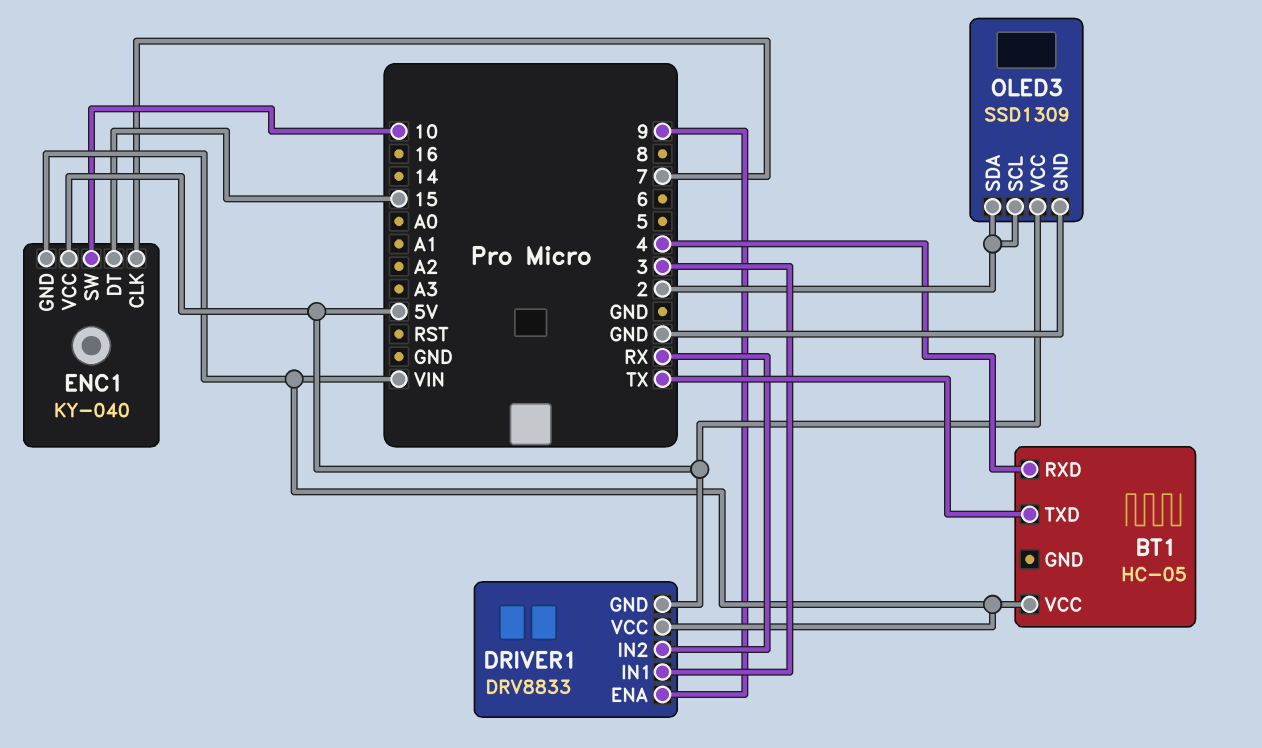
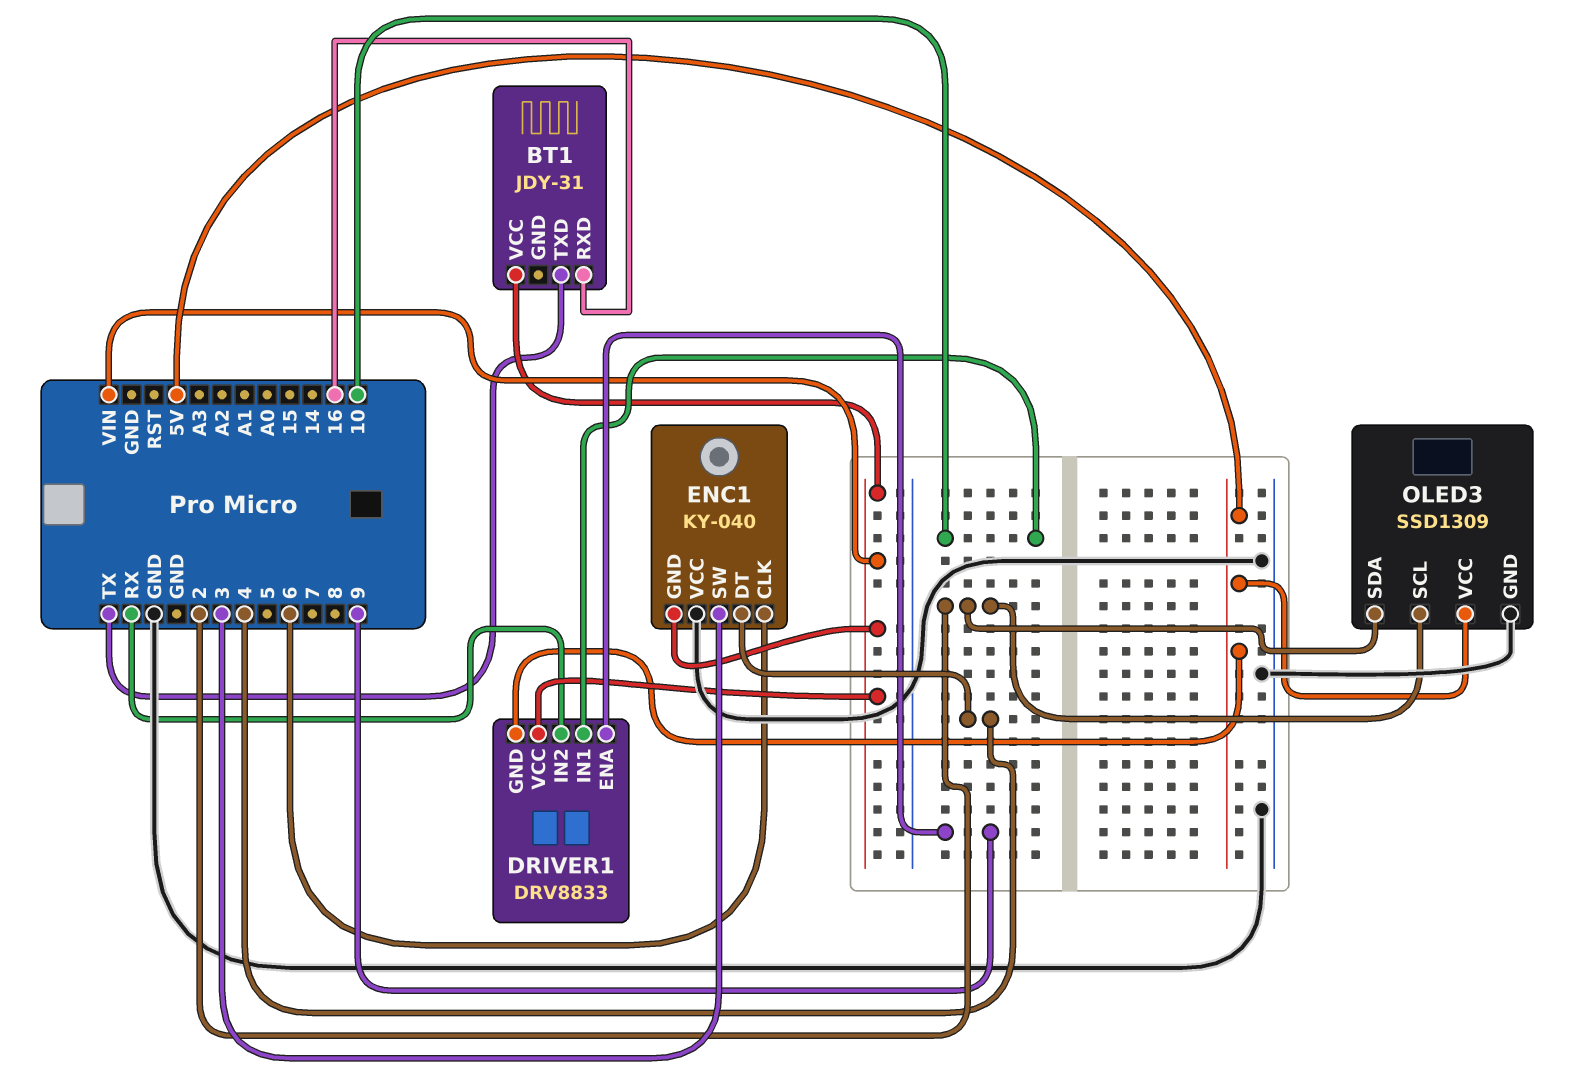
BT1: HC-05 -> JDY-31
BT1 pin RXD: 4 -> 16
DRIVER1 pin IN1: 3 -> 10
ENC1 pin CLK: 7 -> 6
ENC1 pin DT: 15 -> 4
ENC1 pin SW: 10 -> 3
ENC1 pin VCC: 5V -> GND

